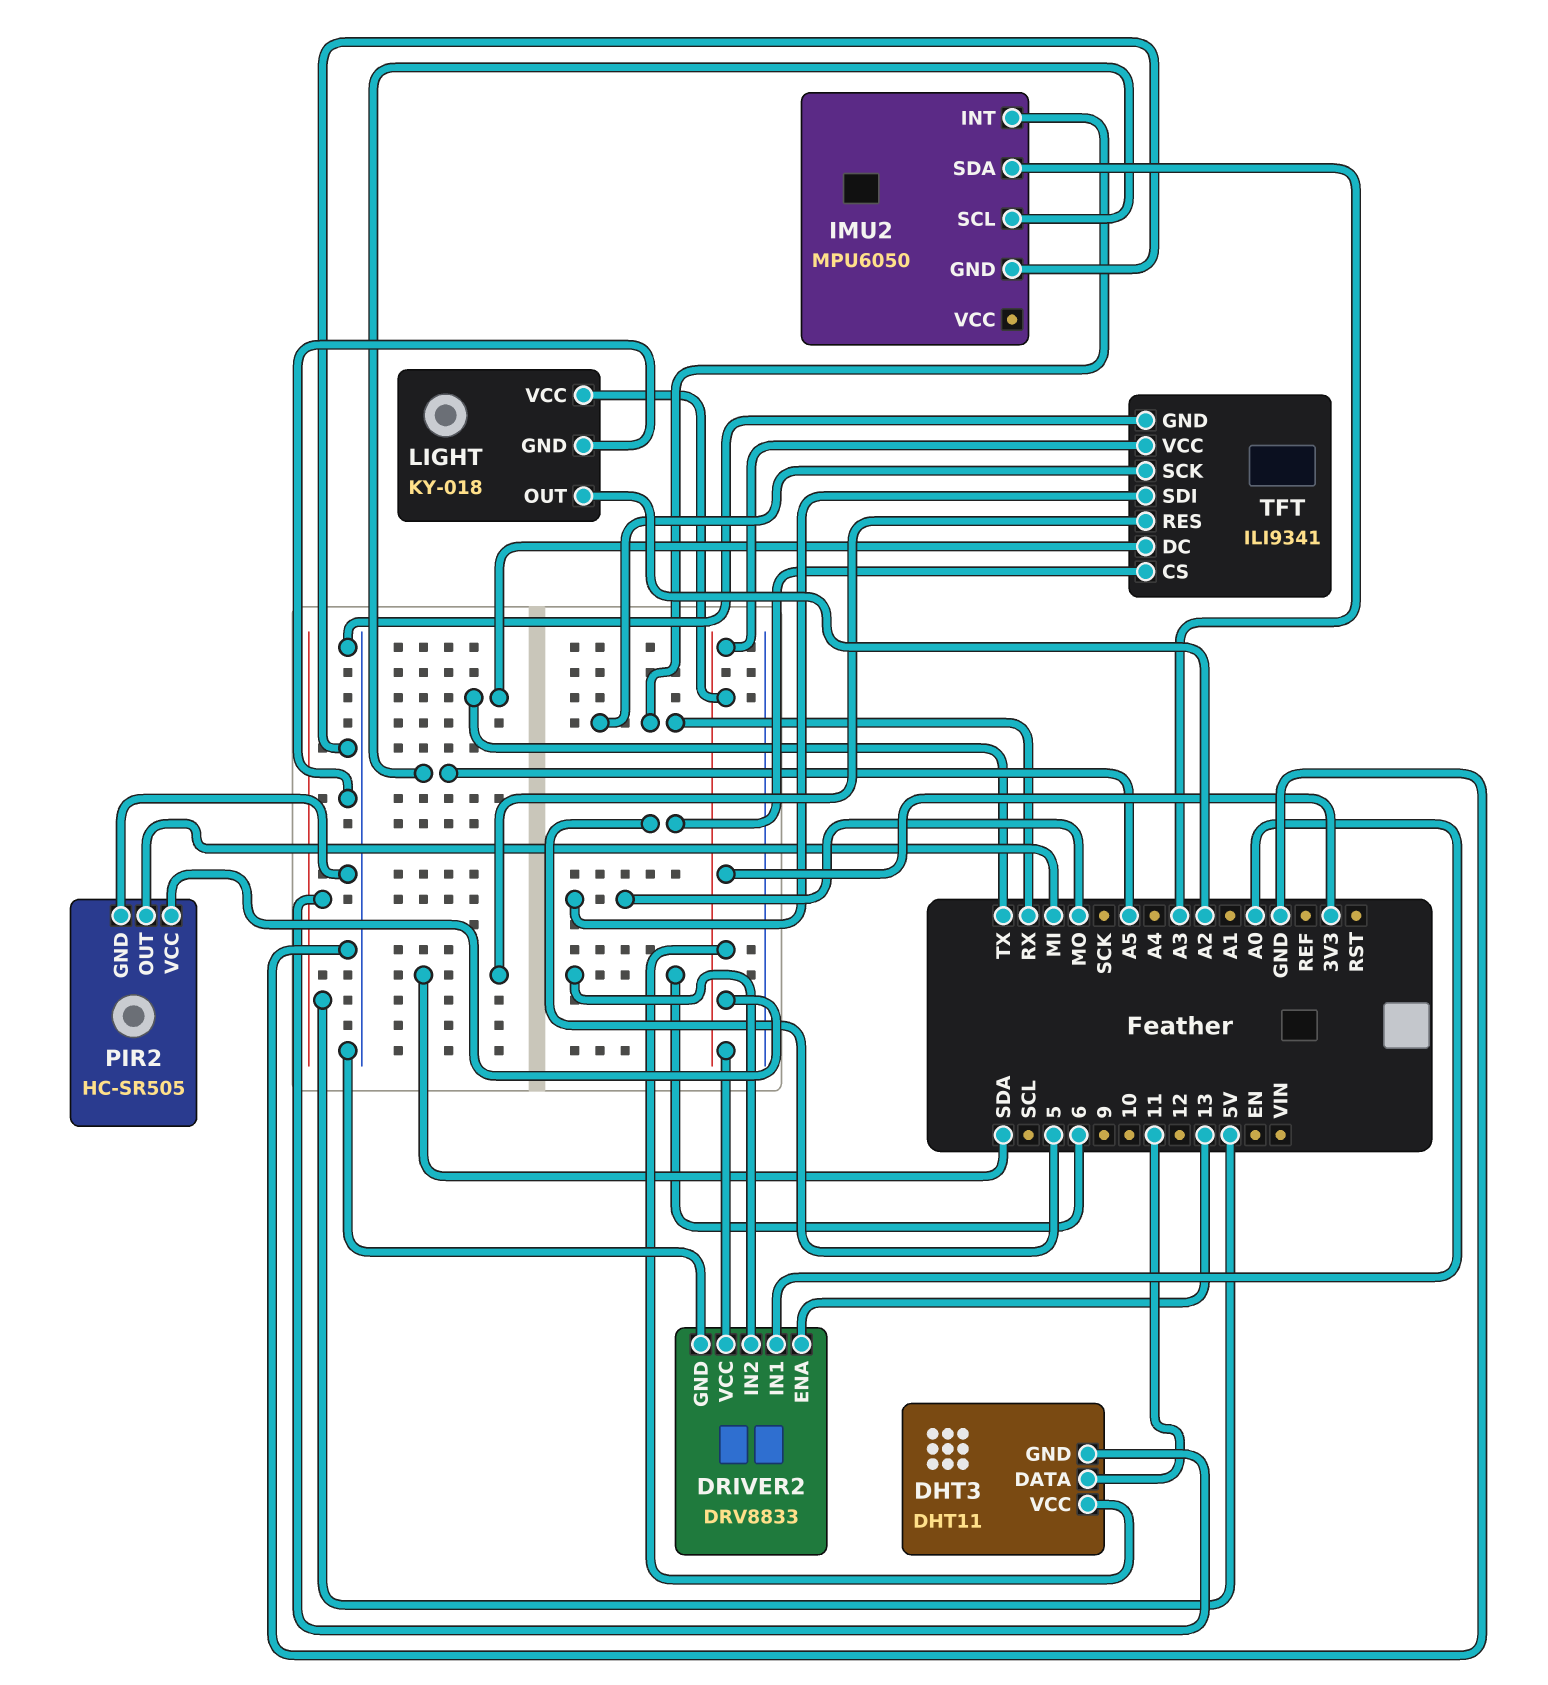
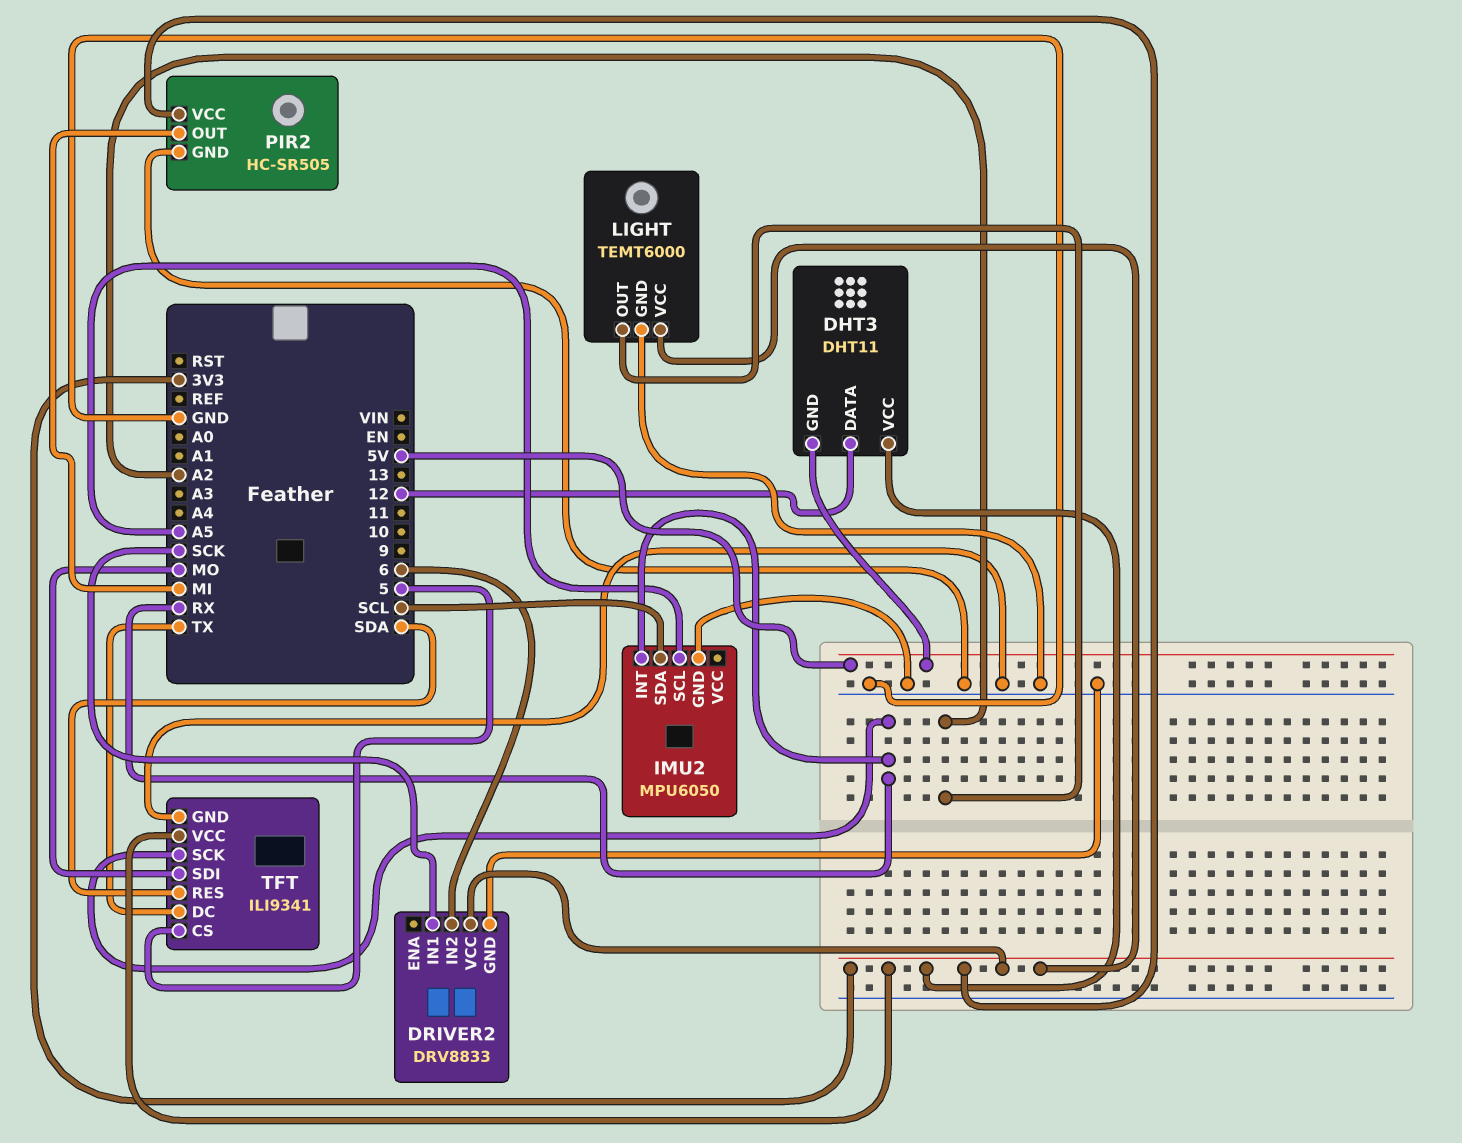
DHT3 pin DATA: 11 -> 12
DRIVER2 pin ENA: 13 -> none
DRIVER2 pin IN1: A0 -> SCK
IMU2 pin SDA: A3 -> SCL
LIGHT: KY-018 -> TEMT6000

